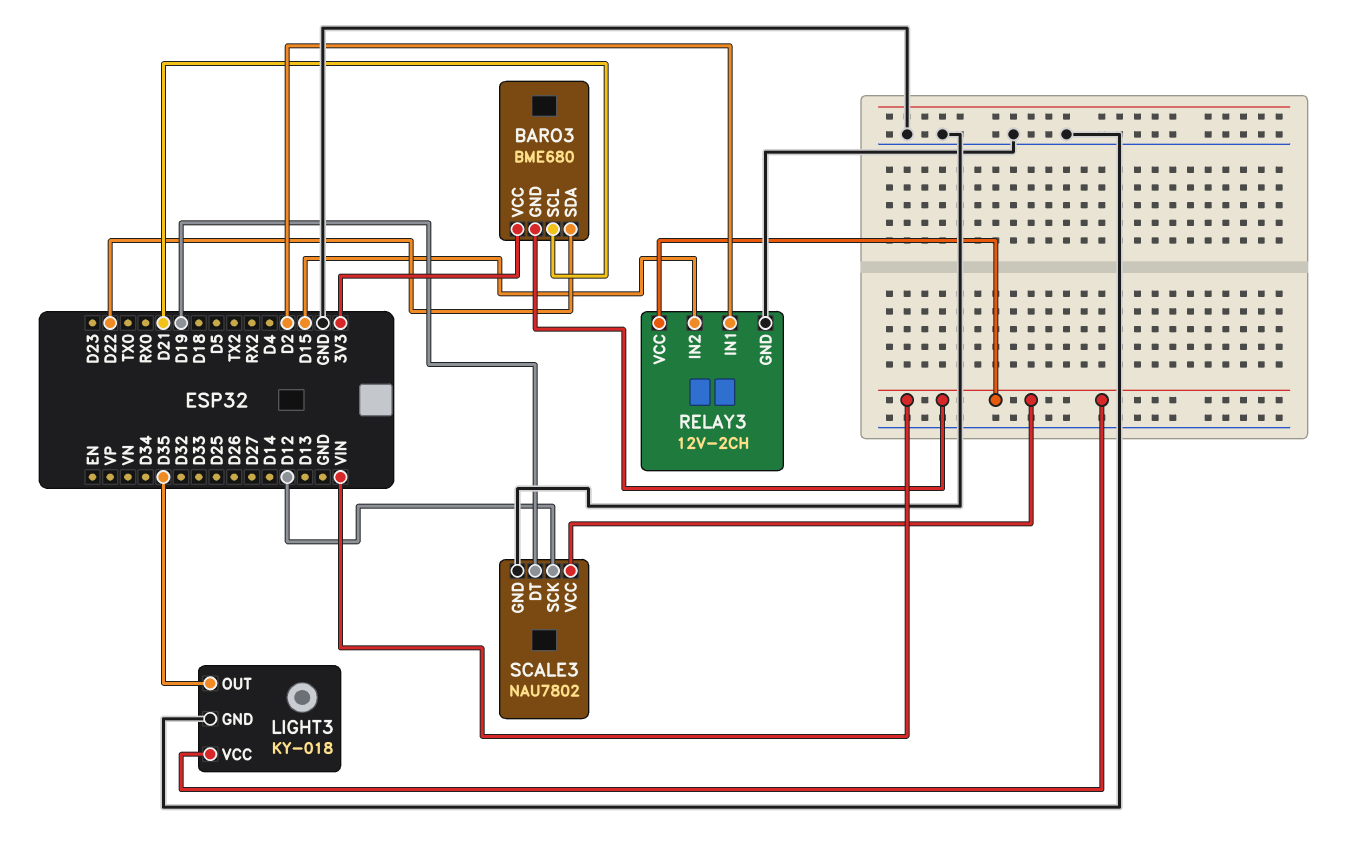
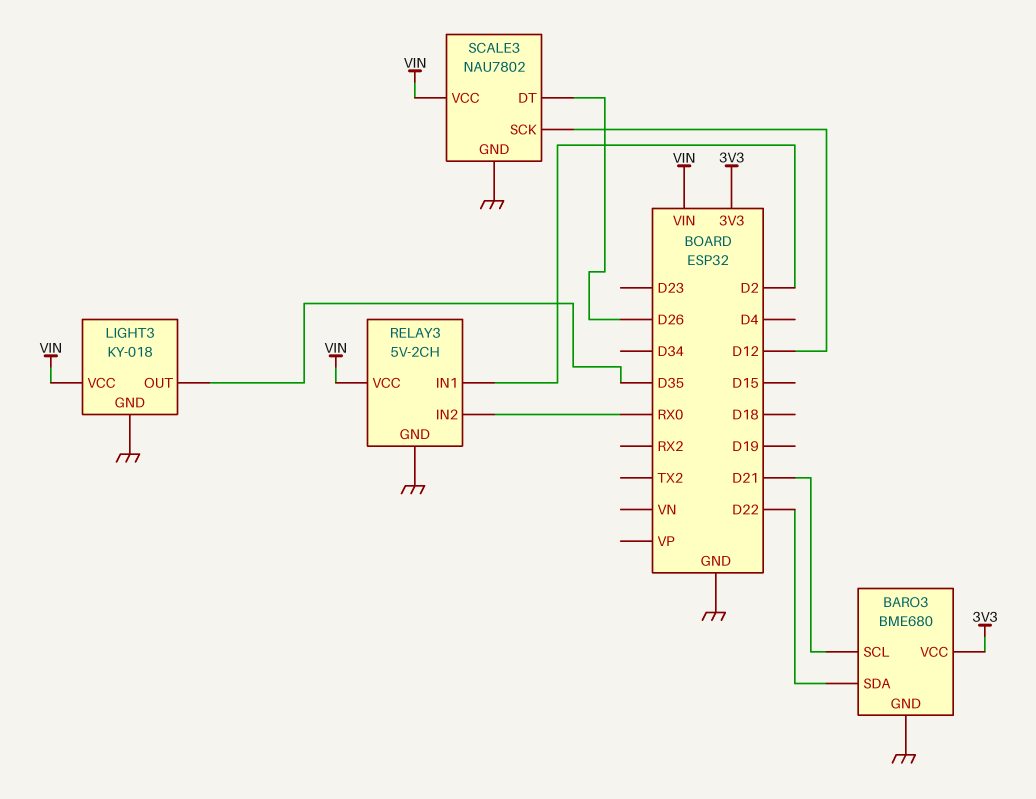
BARO3 pin GND: VIN -> GND
RELAY3: 12V-2CH -> 5V-2CH
RELAY3 pin IN2: D15 -> RX0
SCALE3 pin DT: D19 -> D26

